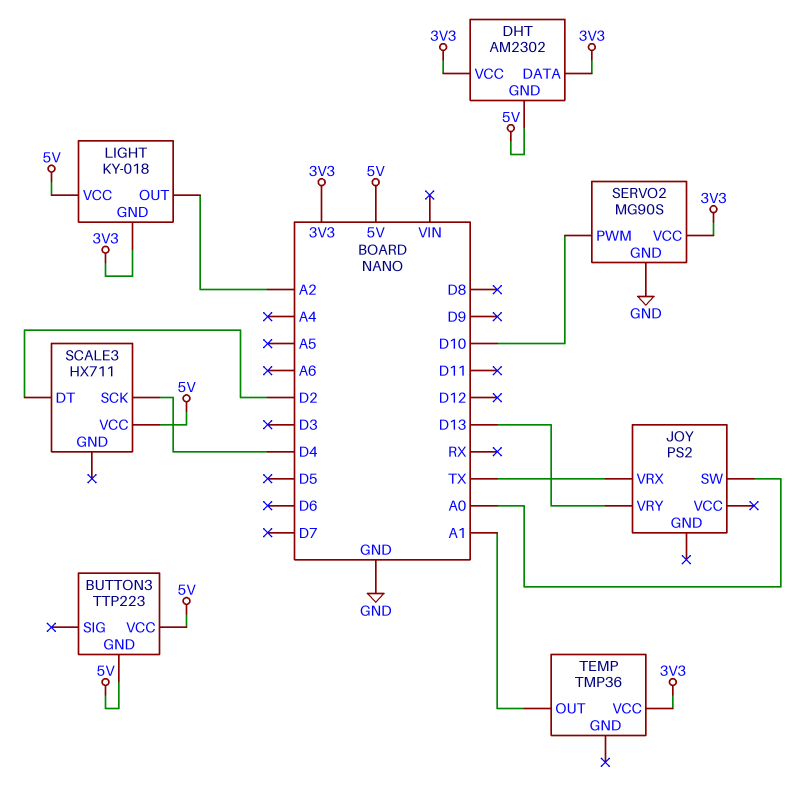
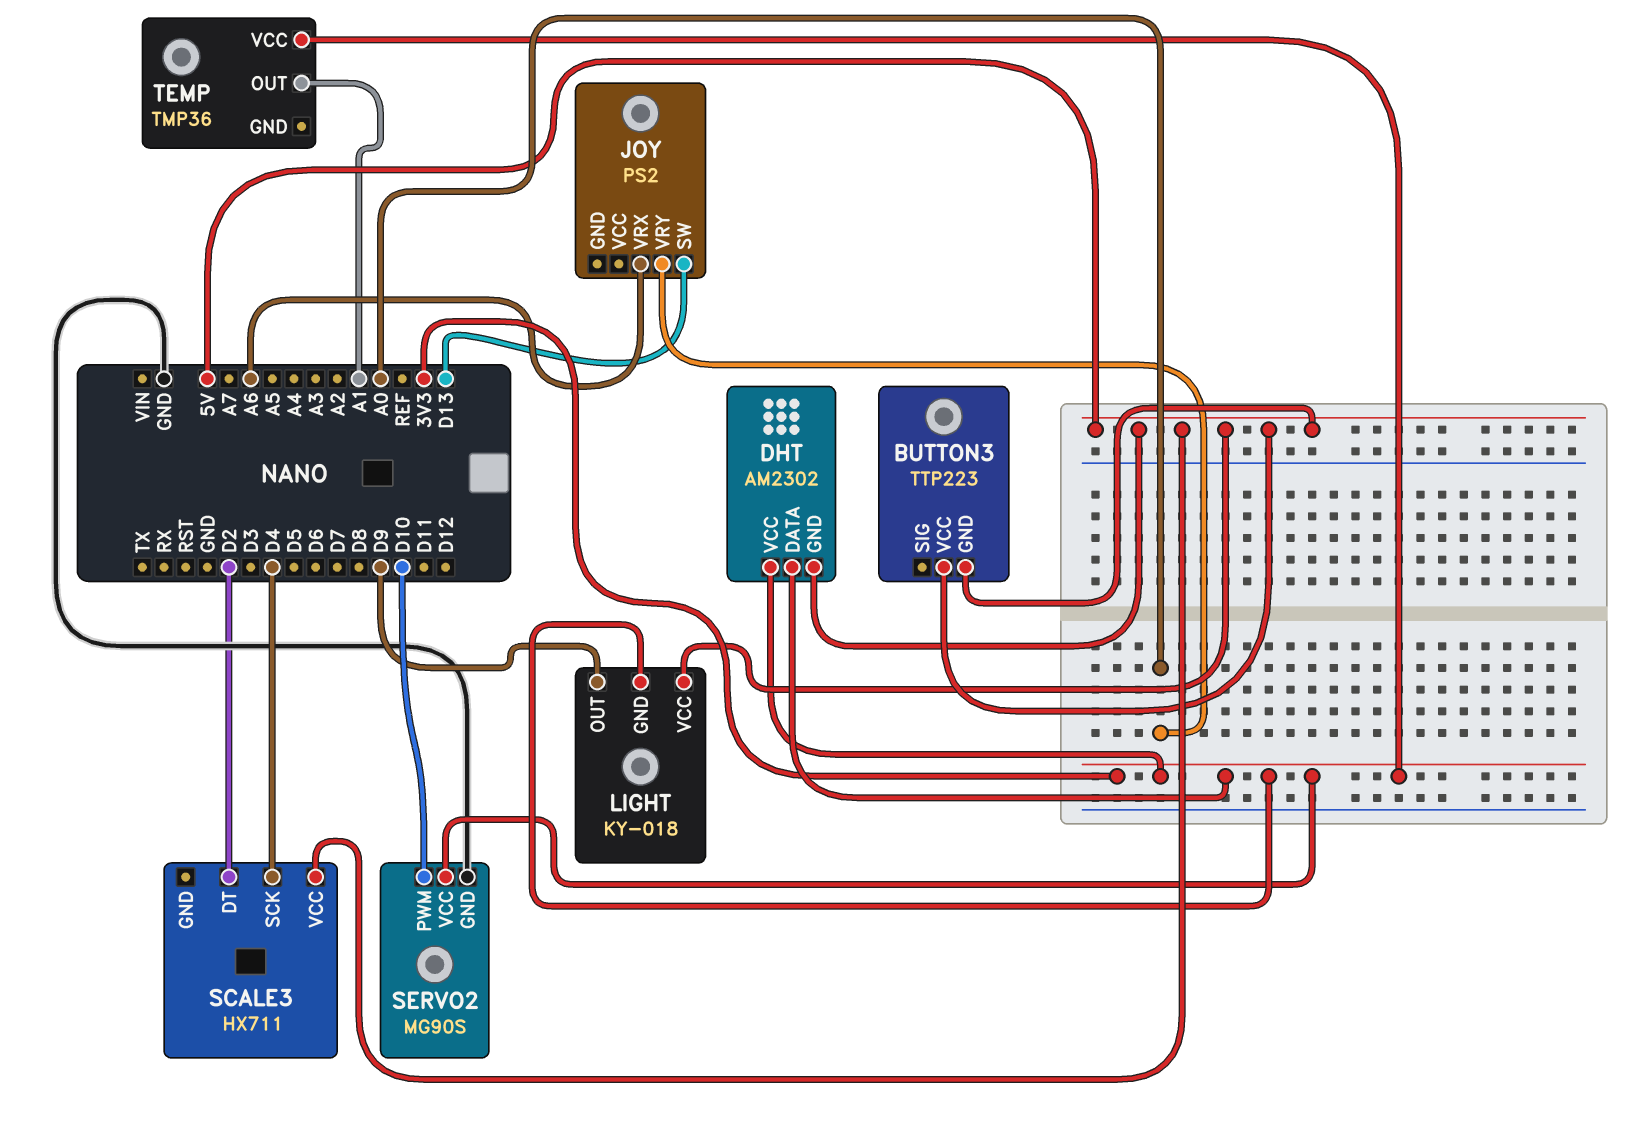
JOY pin SW: A0 -> D13
JOY pin VRX: TX -> A6
JOY pin VRY: D13 -> A0
LIGHT pin OUT: A2 -> D9

